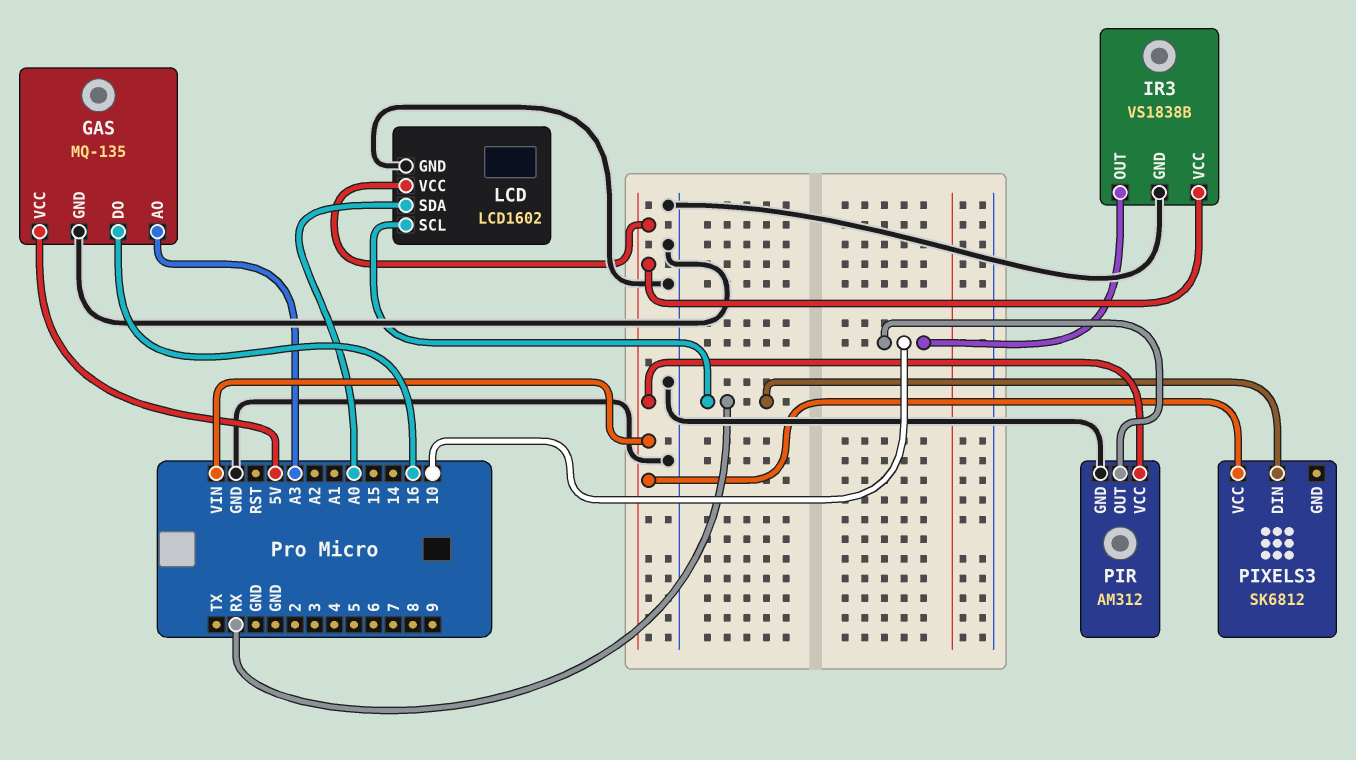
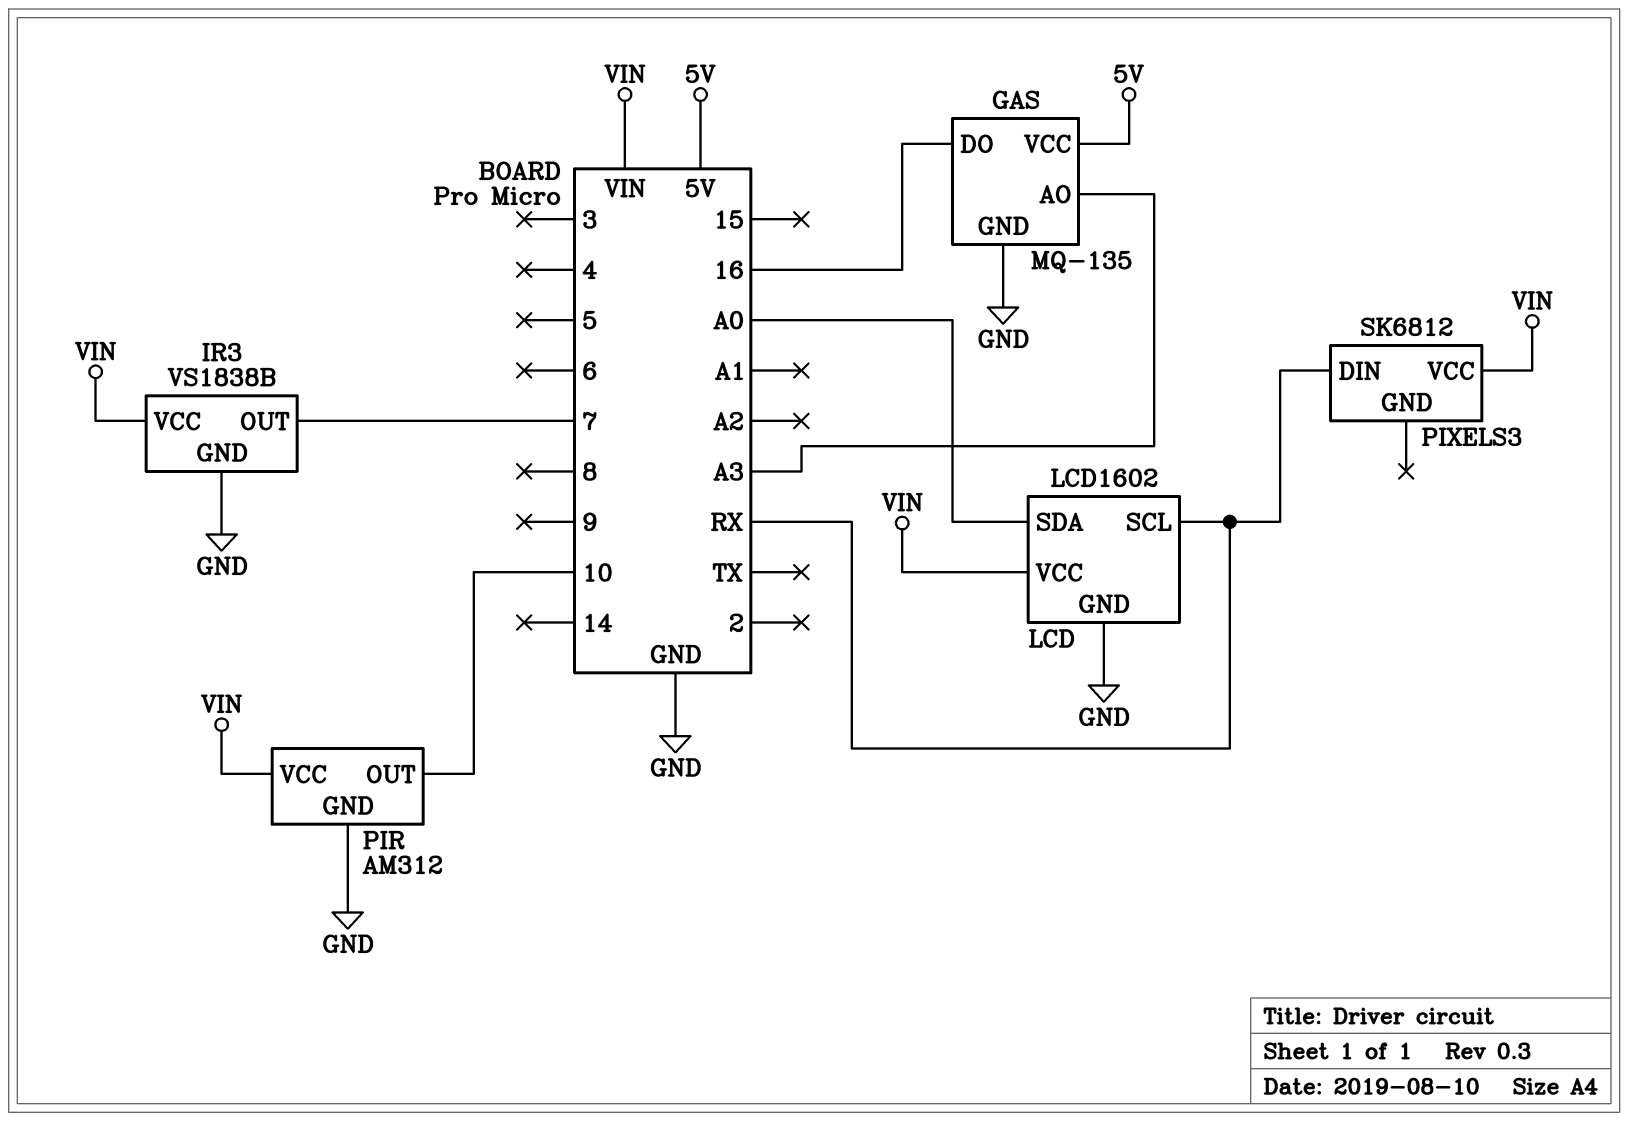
IR3 pin OUT: 10 -> 7

